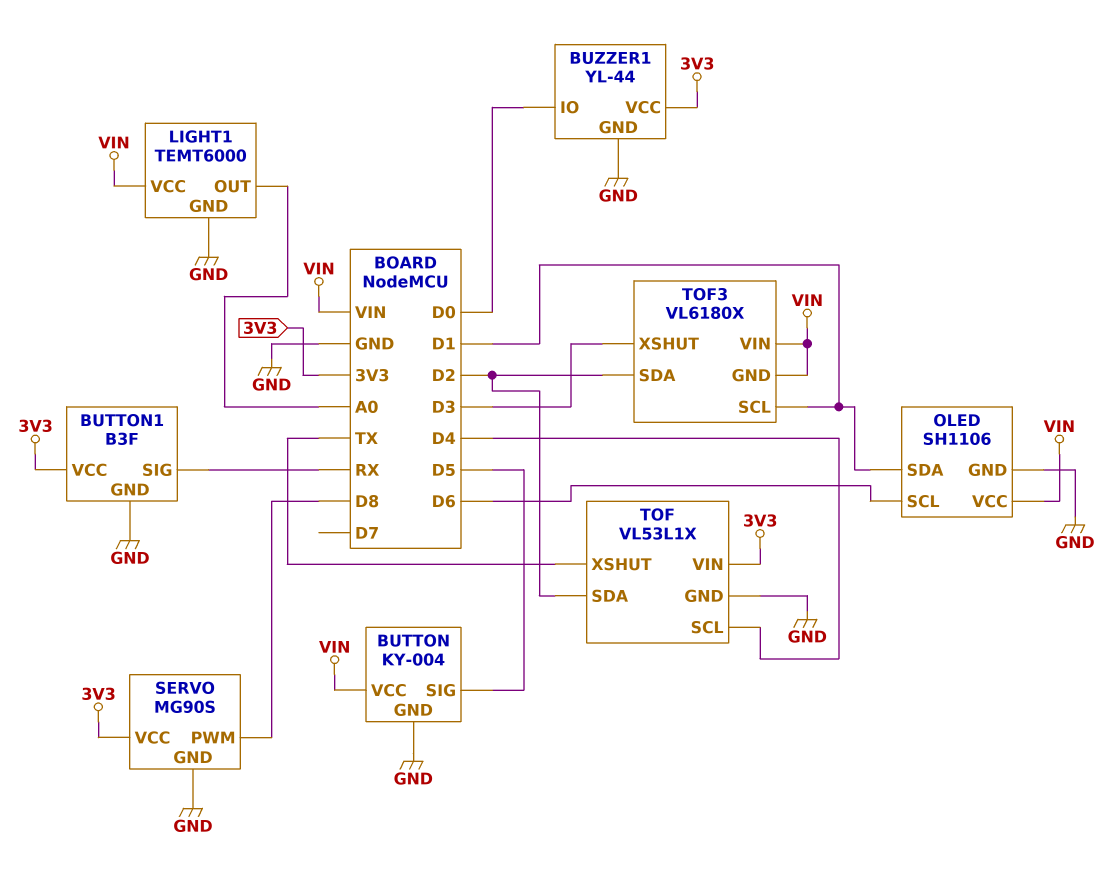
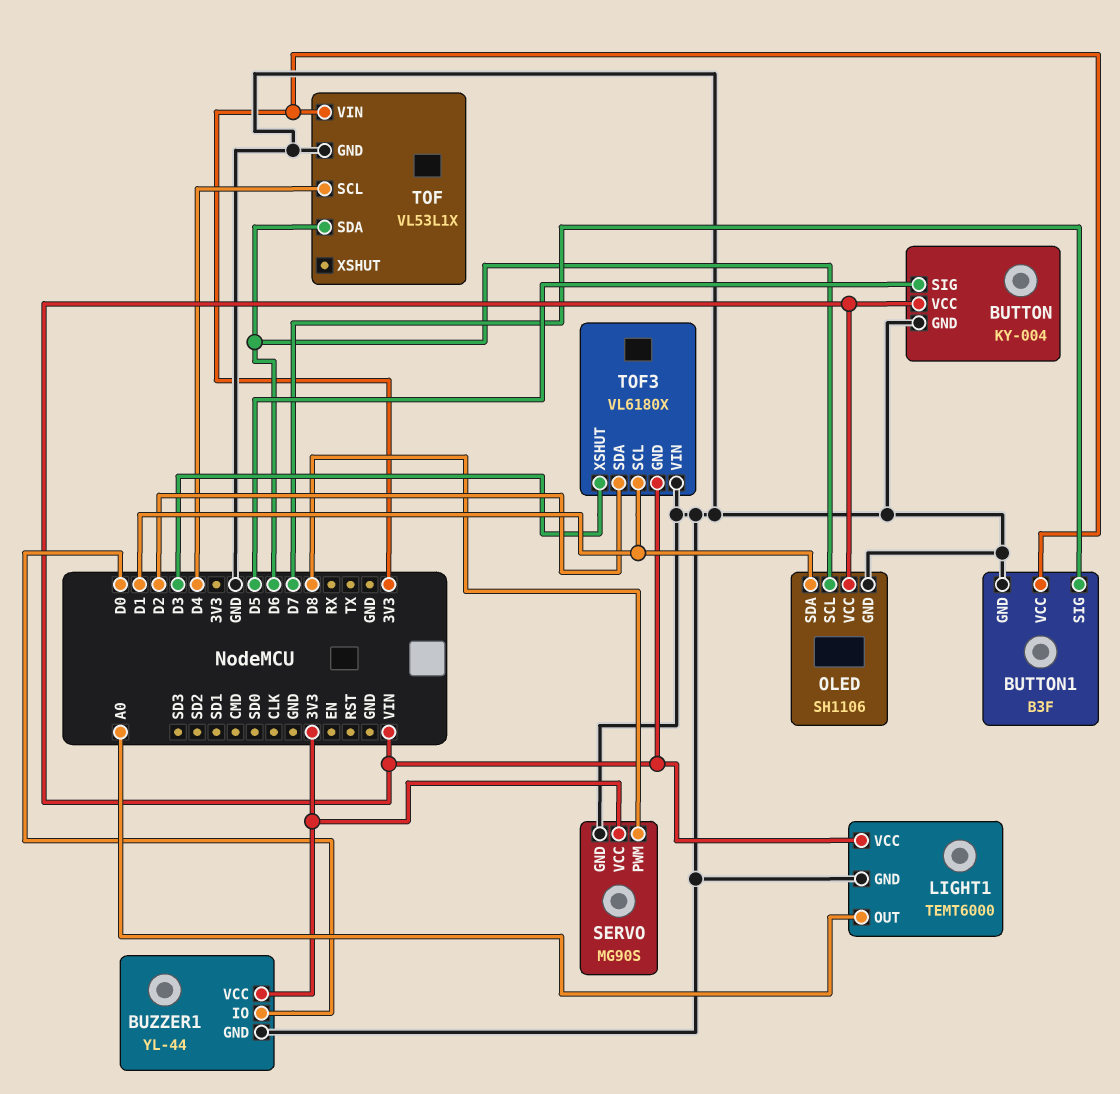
BUTTON1 pin SIG: RX -> D7
TOF pin SDA: D2 -> D6
TOF pin XSHUT: TX -> none
TOF3 pin VIN: VIN -> GND

